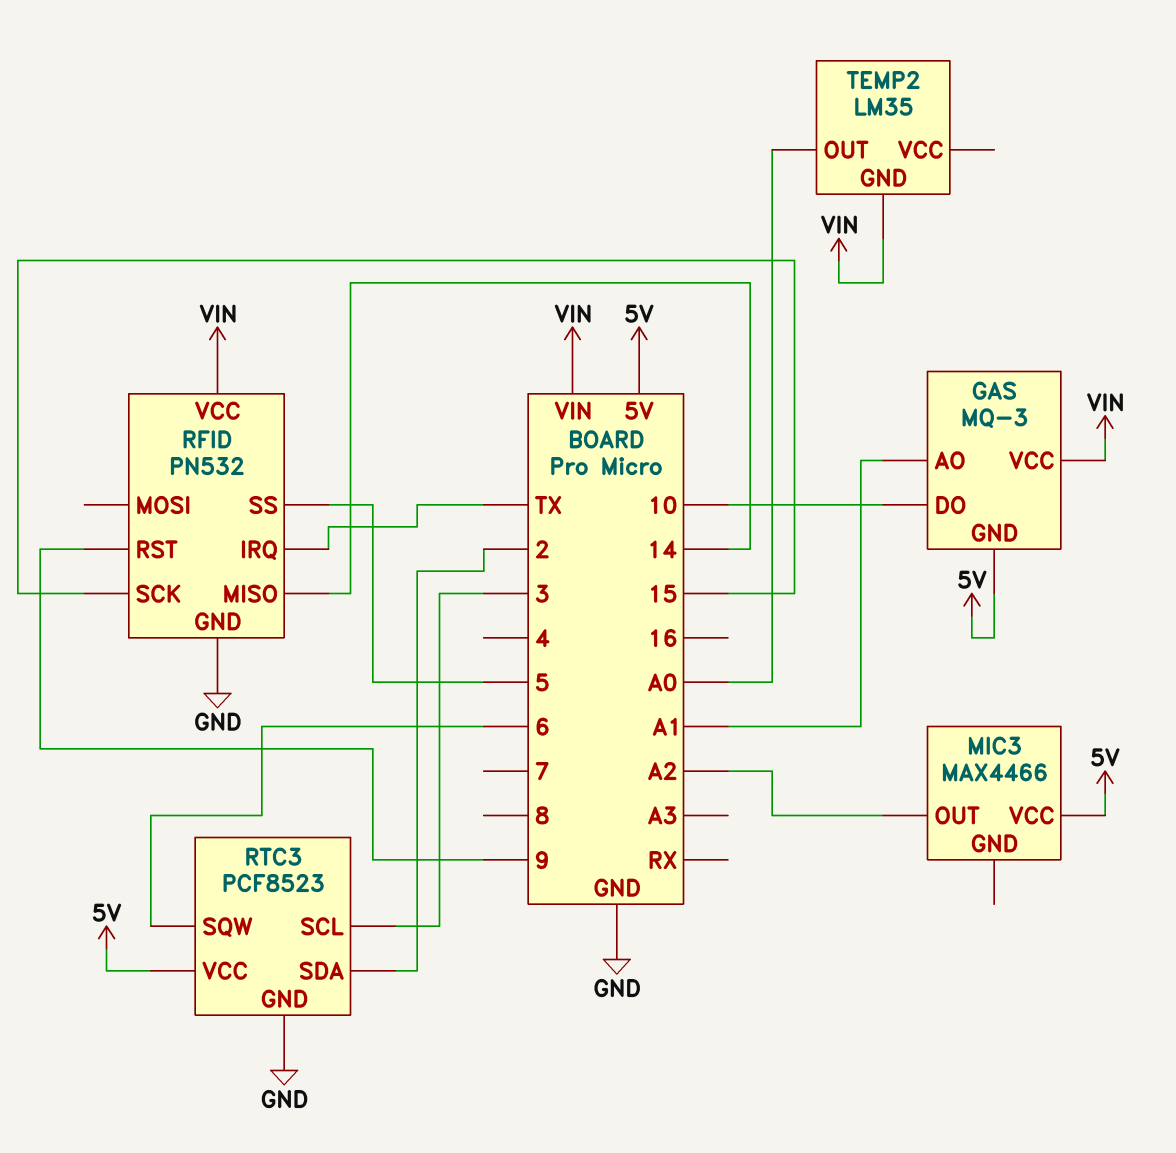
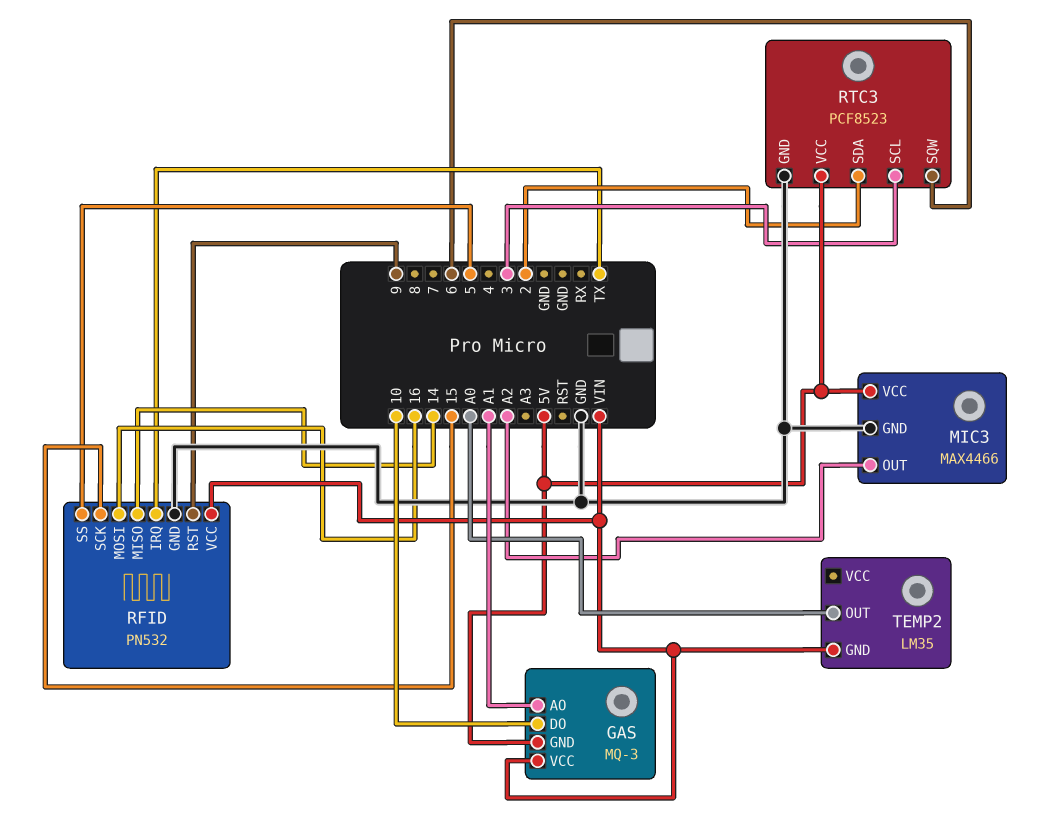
MIC3 pin GND: none -> GND
RFID pin MOSI: none -> 16

